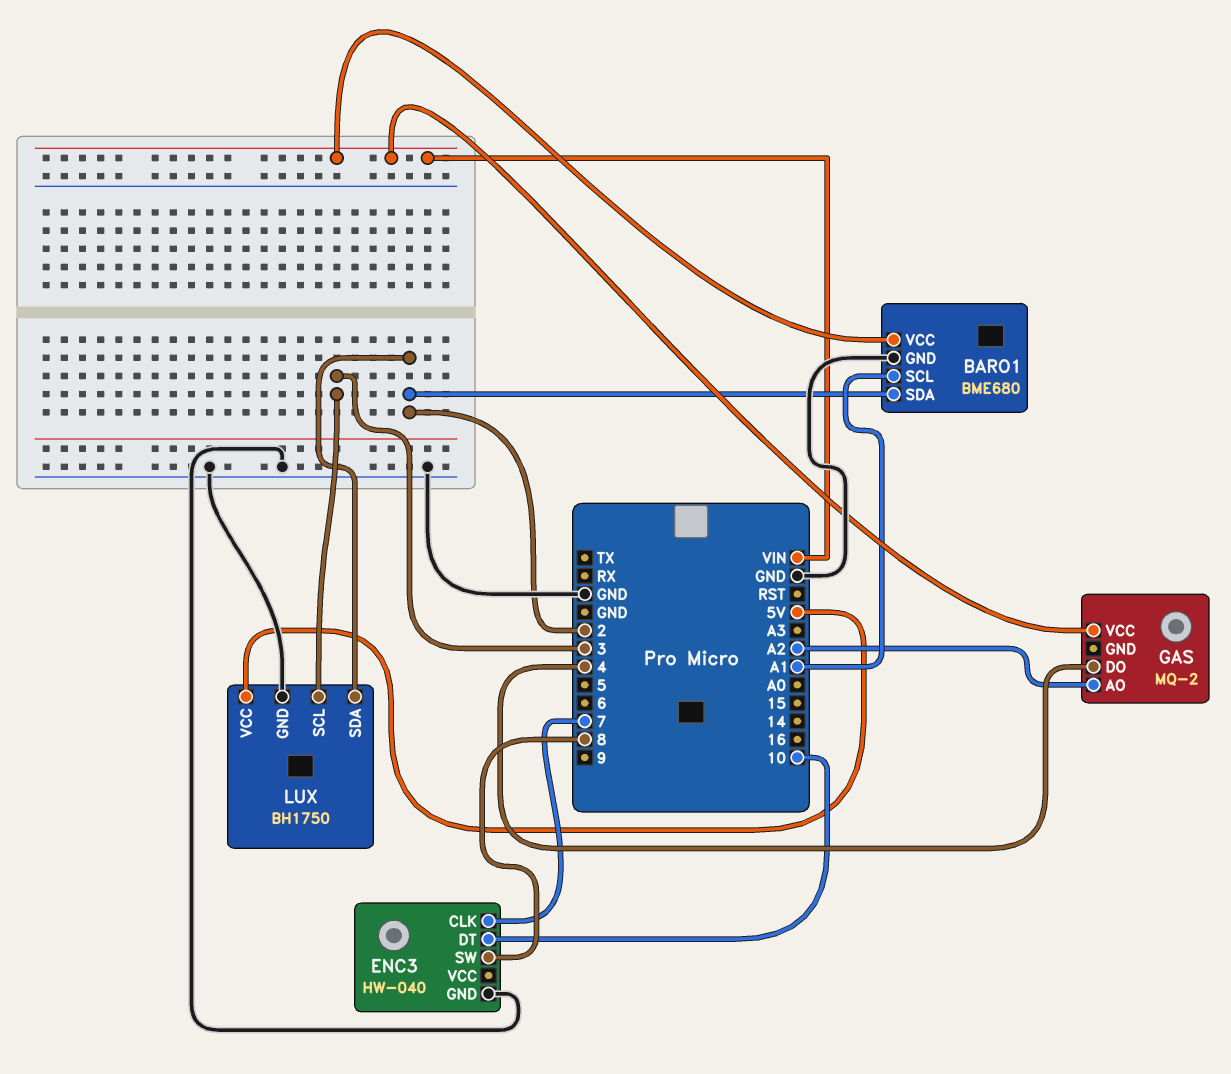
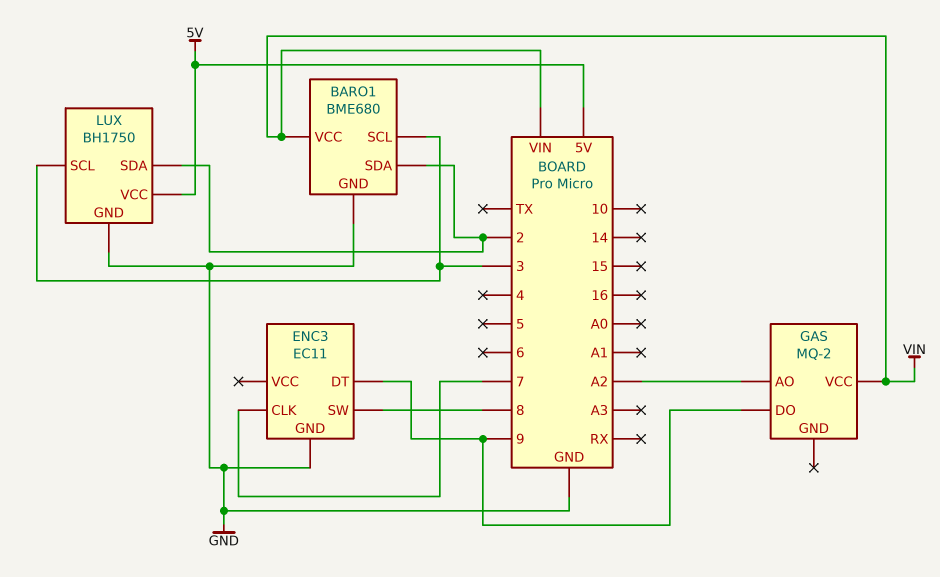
BARO1 pin SCL: A1 -> 3
ENC3: HW-040 -> EC11
ENC3 pin DT: 10 -> 9
GAS pin DO: 4 -> 9

